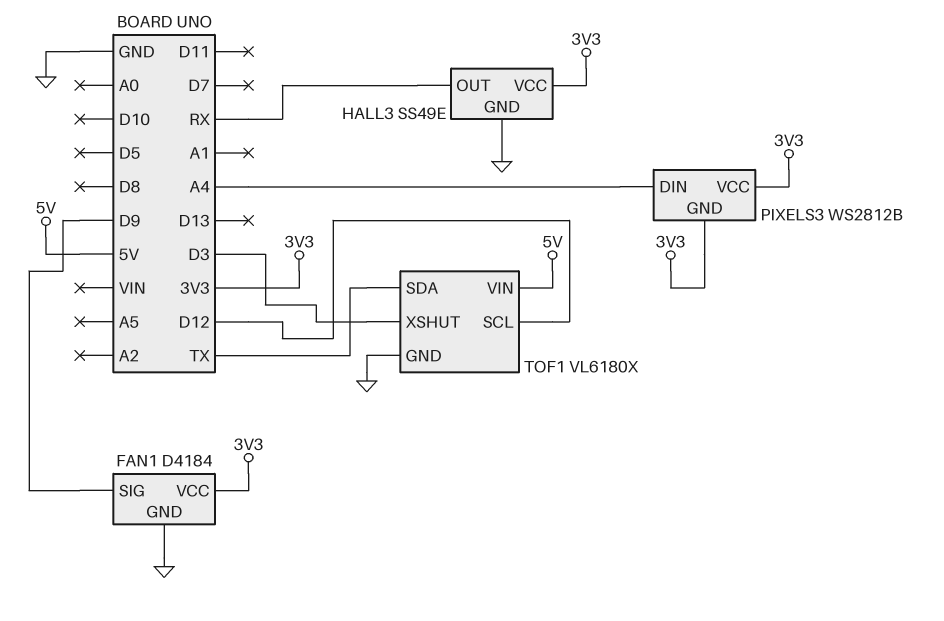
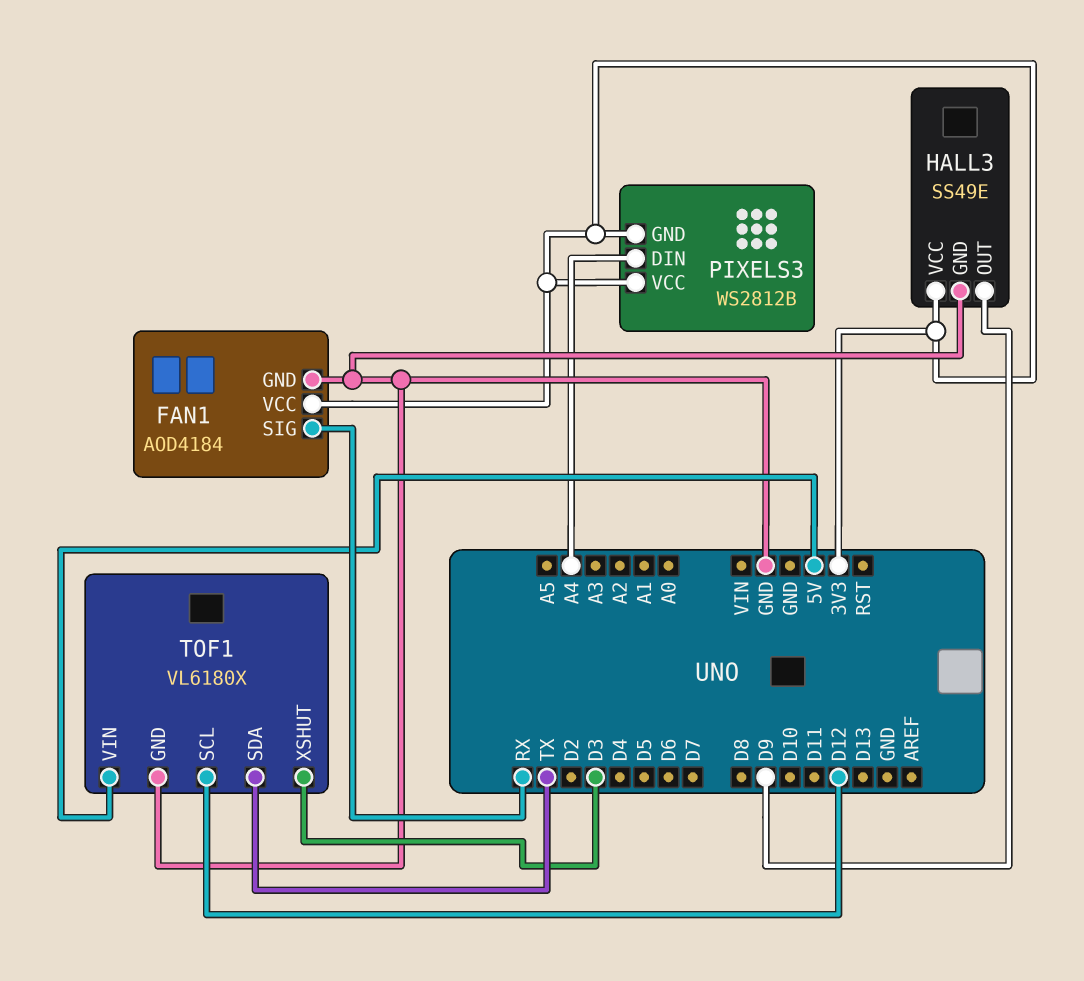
FAN1: D4184 -> AOD4184
FAN1 pin SIG: D9 -> RX
HALL3 pin OUT: RX -> D9

